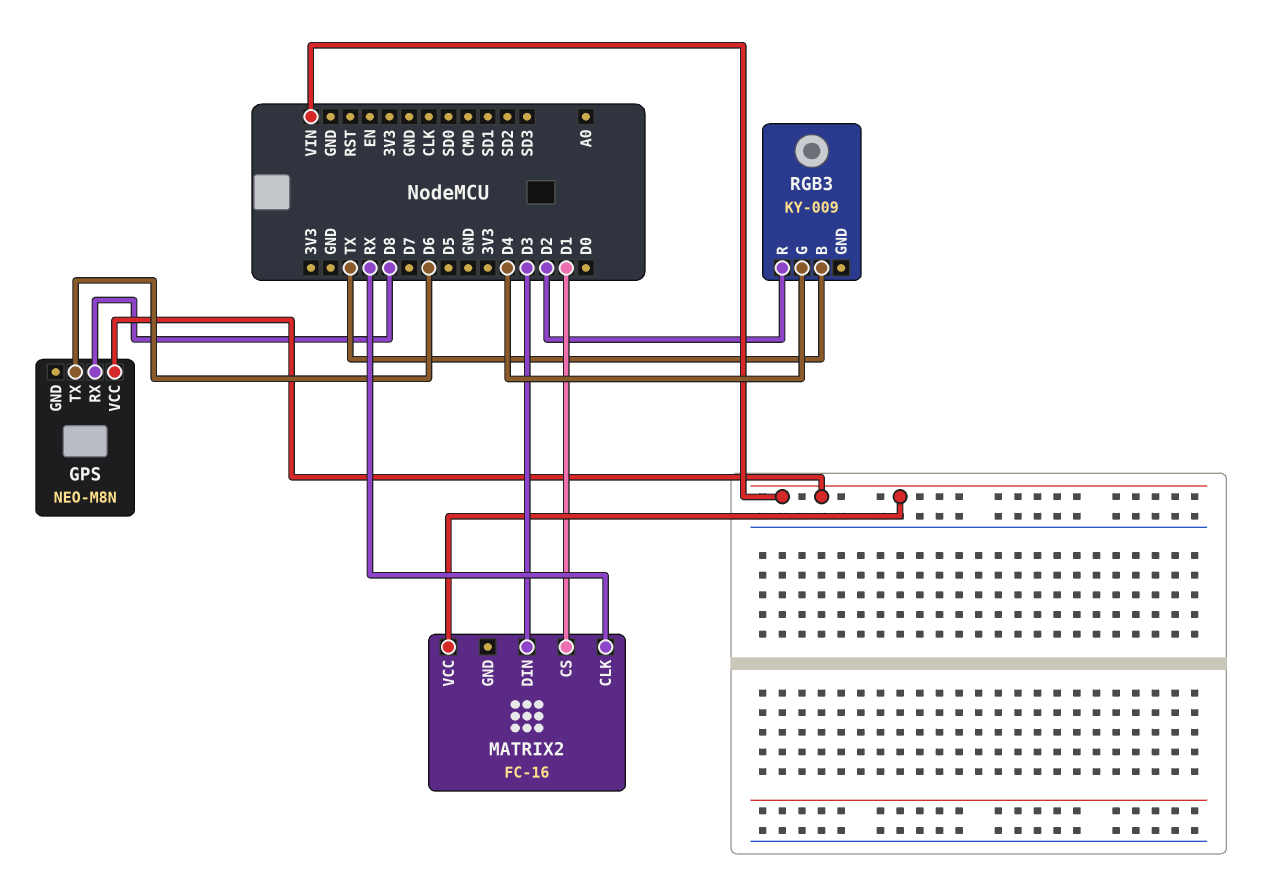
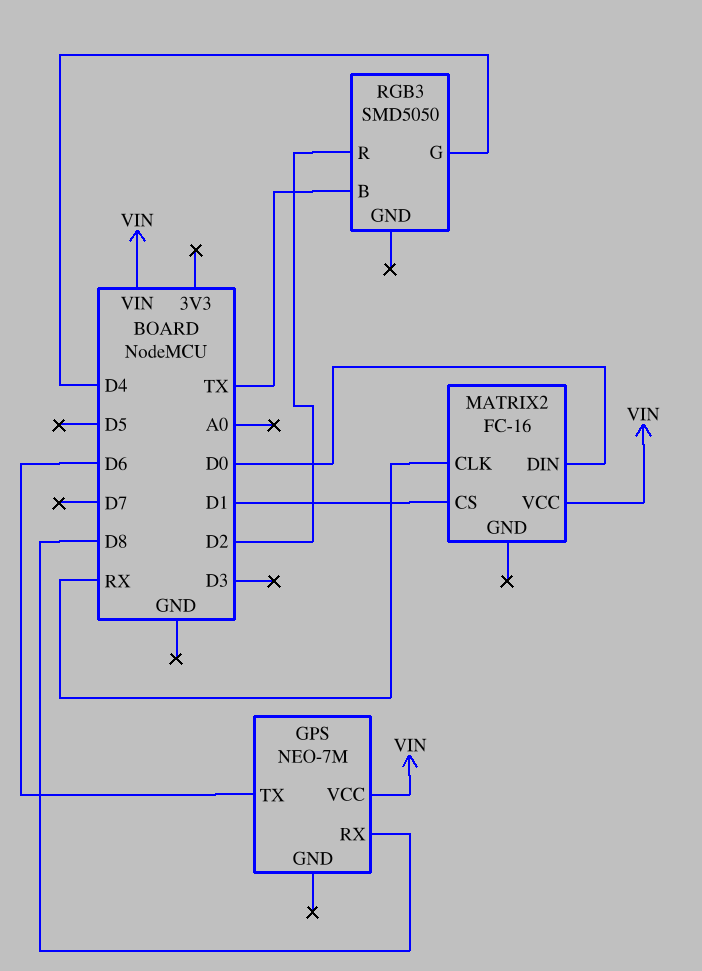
GPS: NEO-M8N -> NEO-7M
MATRIX2 pin DIN: D3 -> D0
RGB3: KY-009 -> SMD5050

